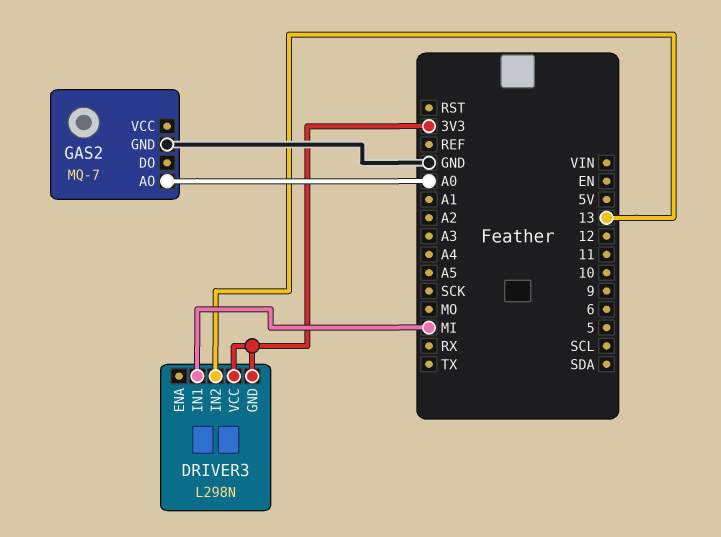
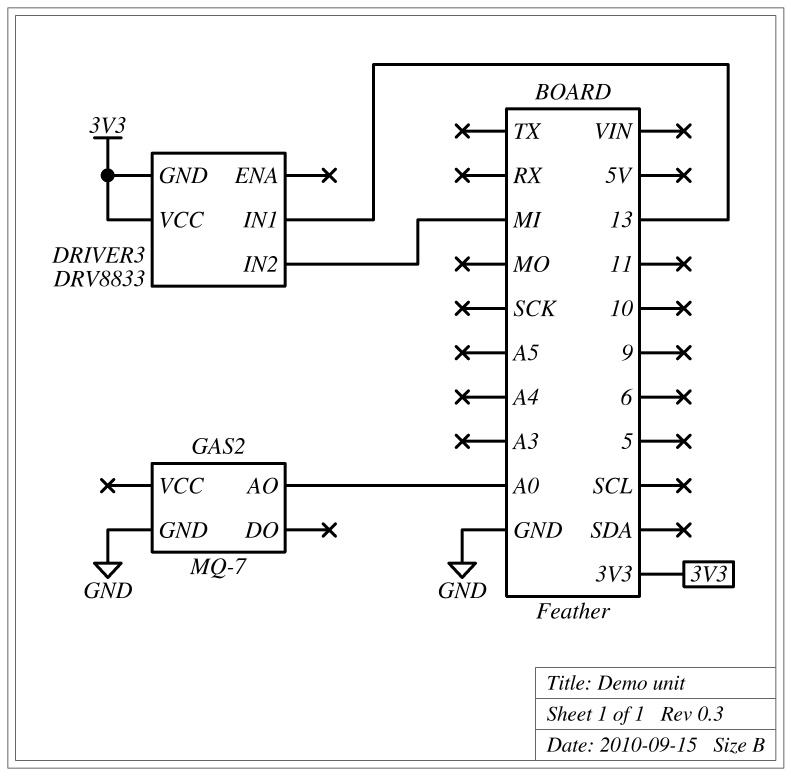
DRIVER3: L298N -> DRV8833
DRIVER3 pin IN1: MI -> 13
DRIVER3 pin IN2: 13 -> MI

